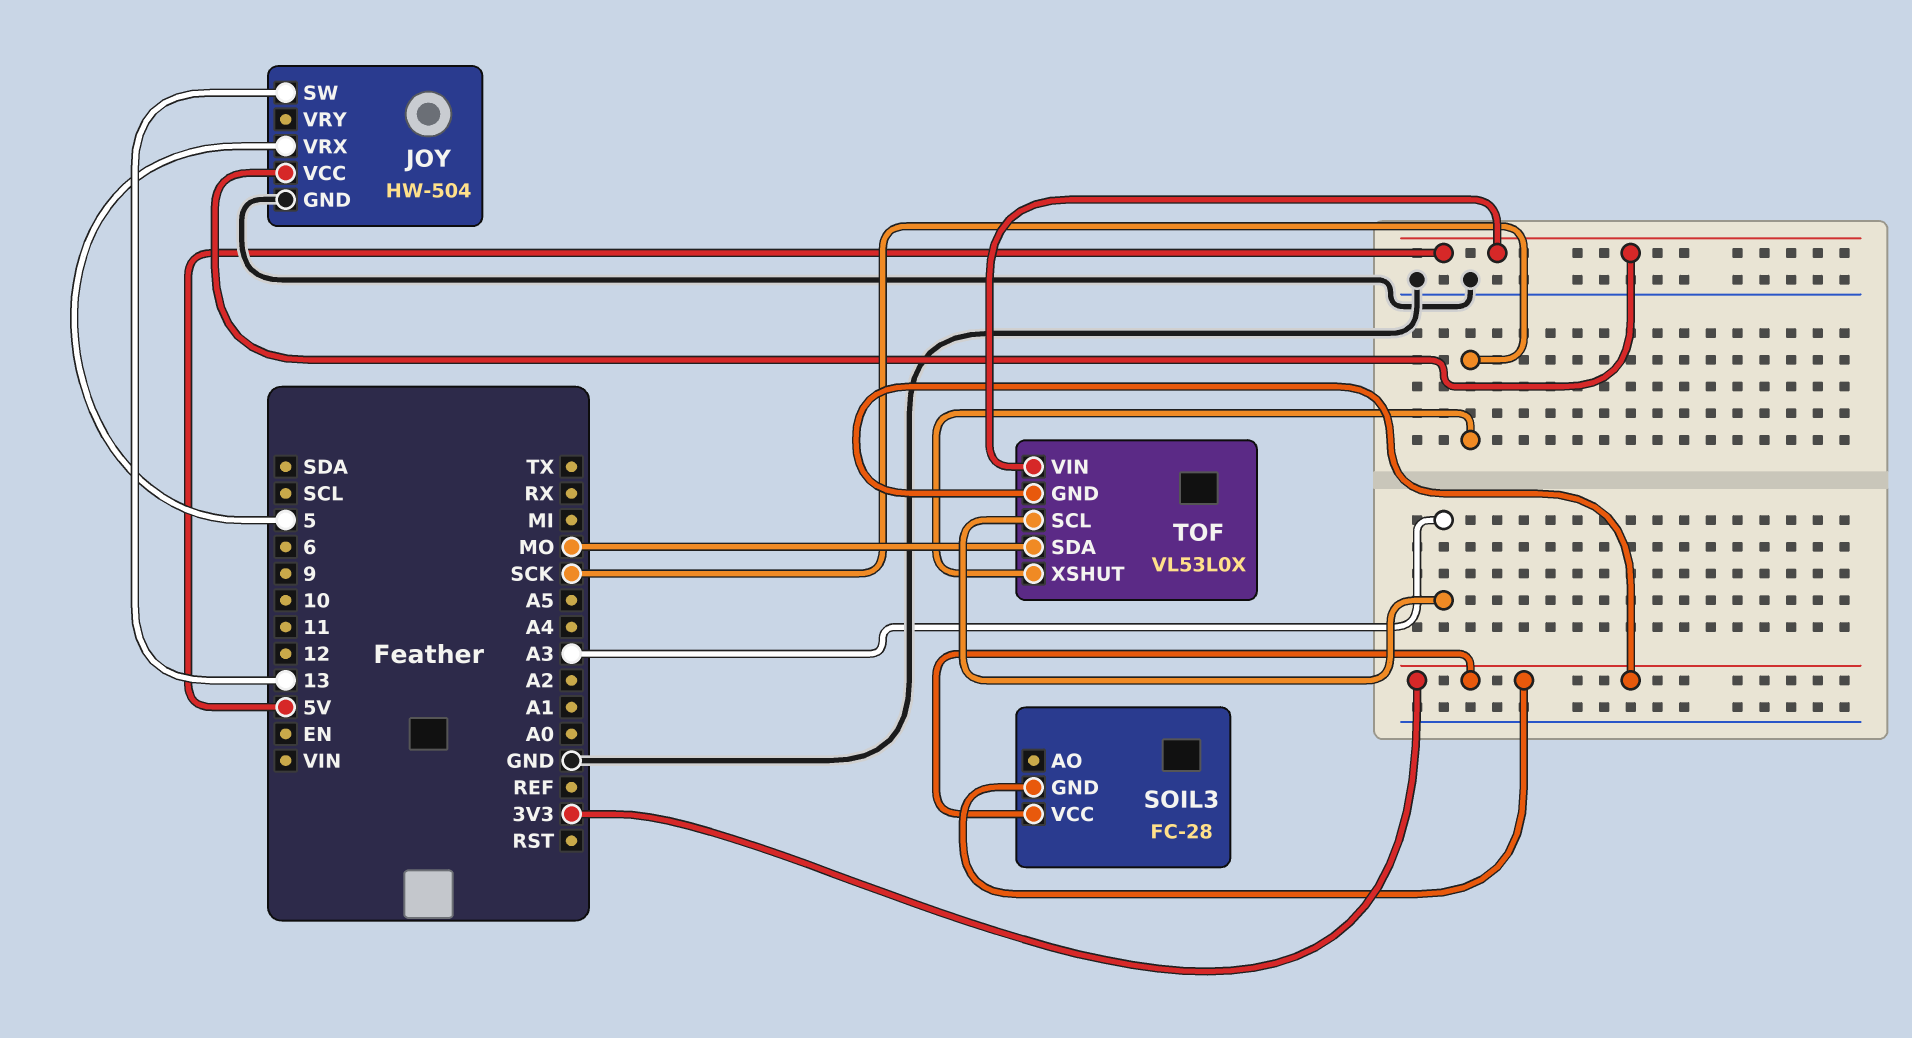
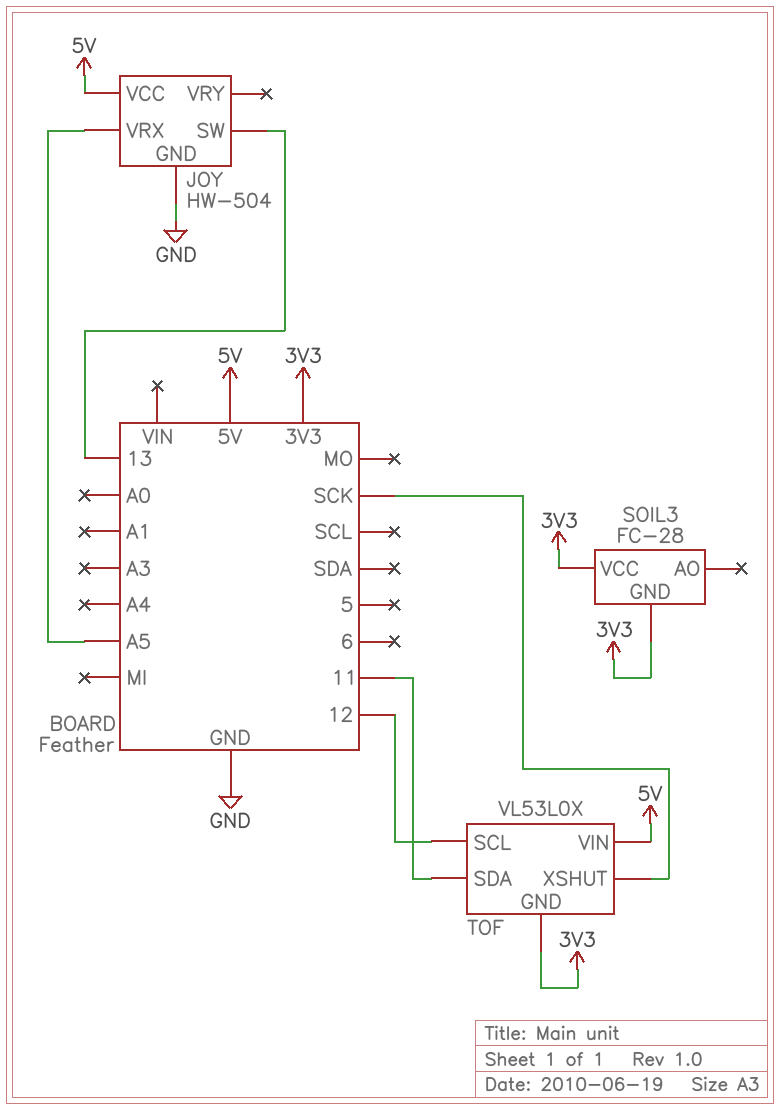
JOY pin VRX: 5 -> A5
TOF pin SCL: A3 -> 12
TOF pin SDA: MO -> 11

